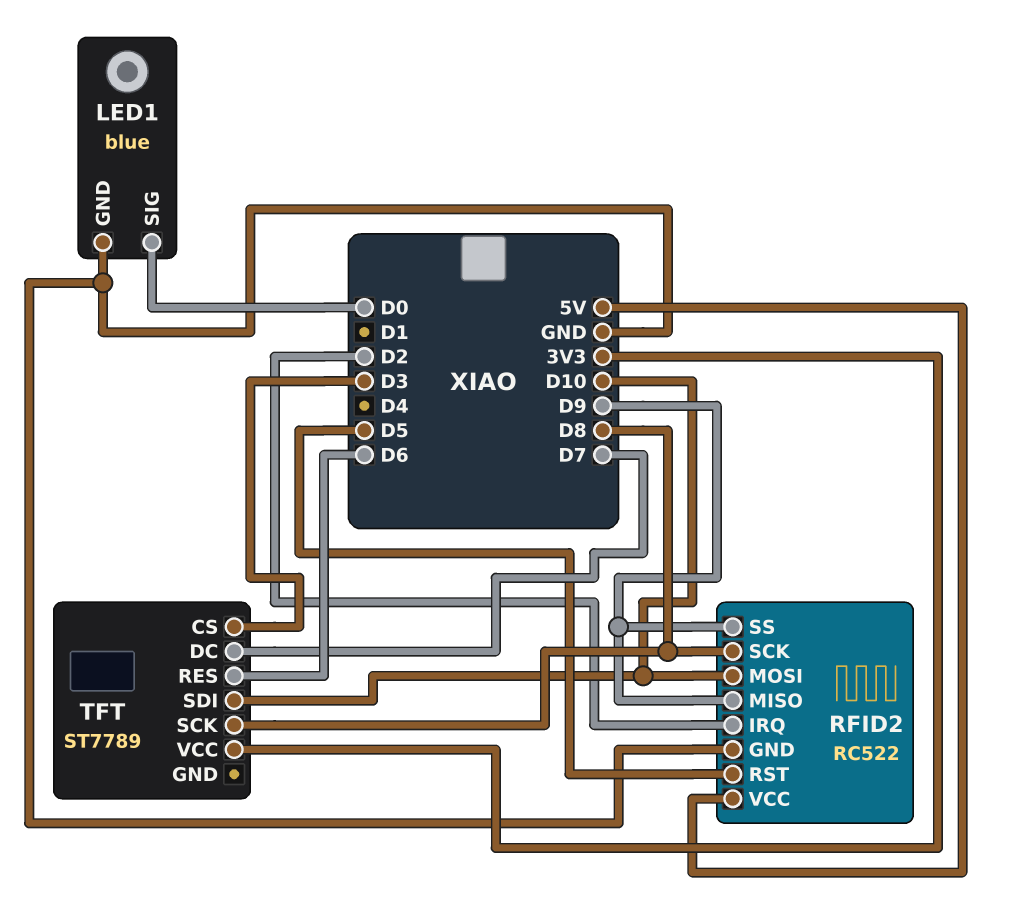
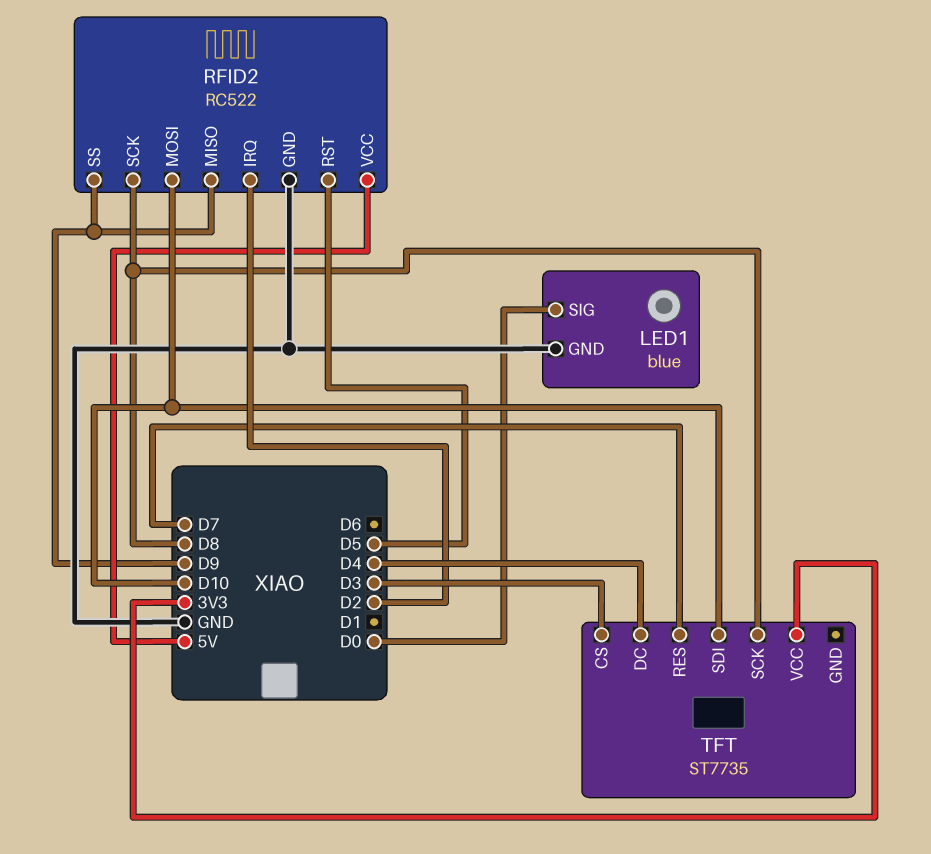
TFT: ST7789 -> ST7735
TFT pin DC: D7 -> D4
TFT pin RES: D6 -> D7

